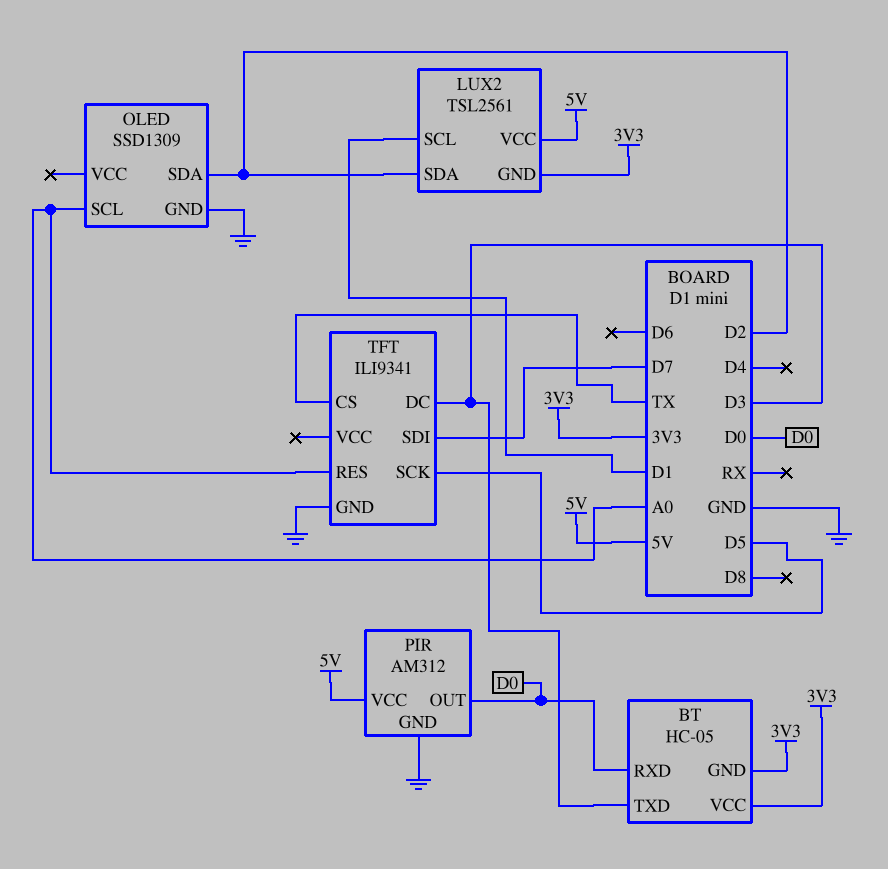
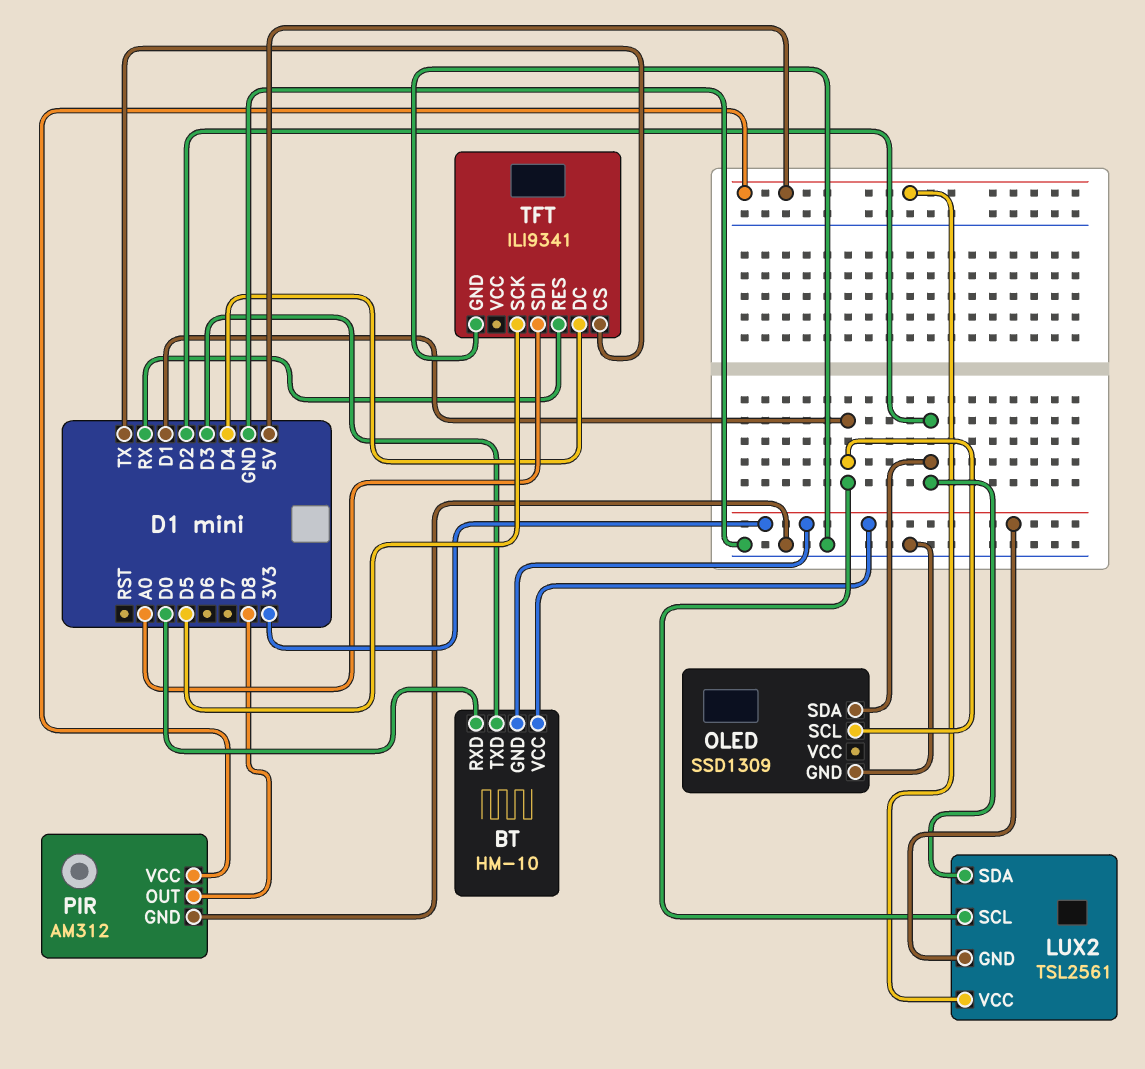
BT: HC-05 -> HM-10
OLED pin SCL: A0 -> D1
PIR pin OUT: D0 -> D8
TFT pin DC: D3 -> D4
TFT pin RES: A0 -> RX
TFT pin SDI: D7 -> A0

